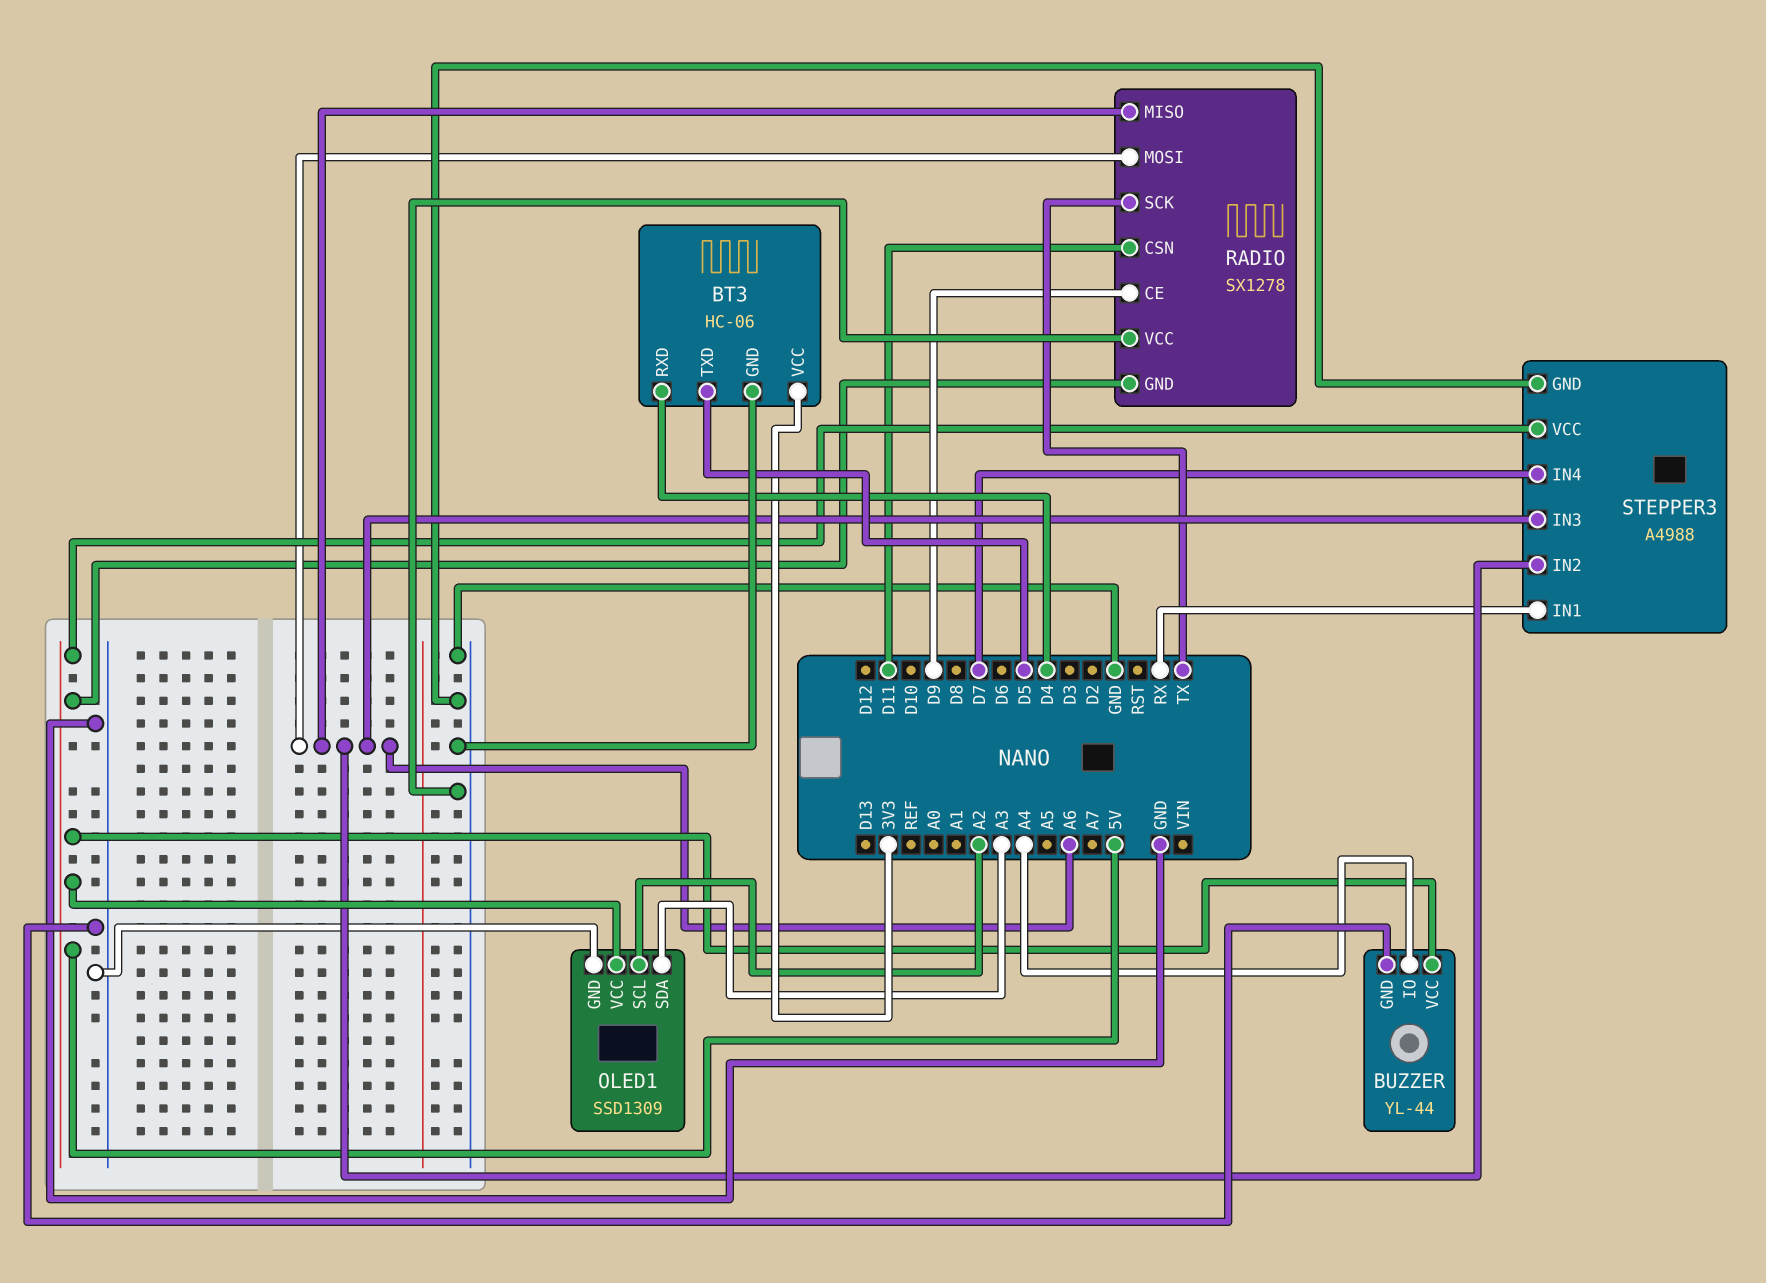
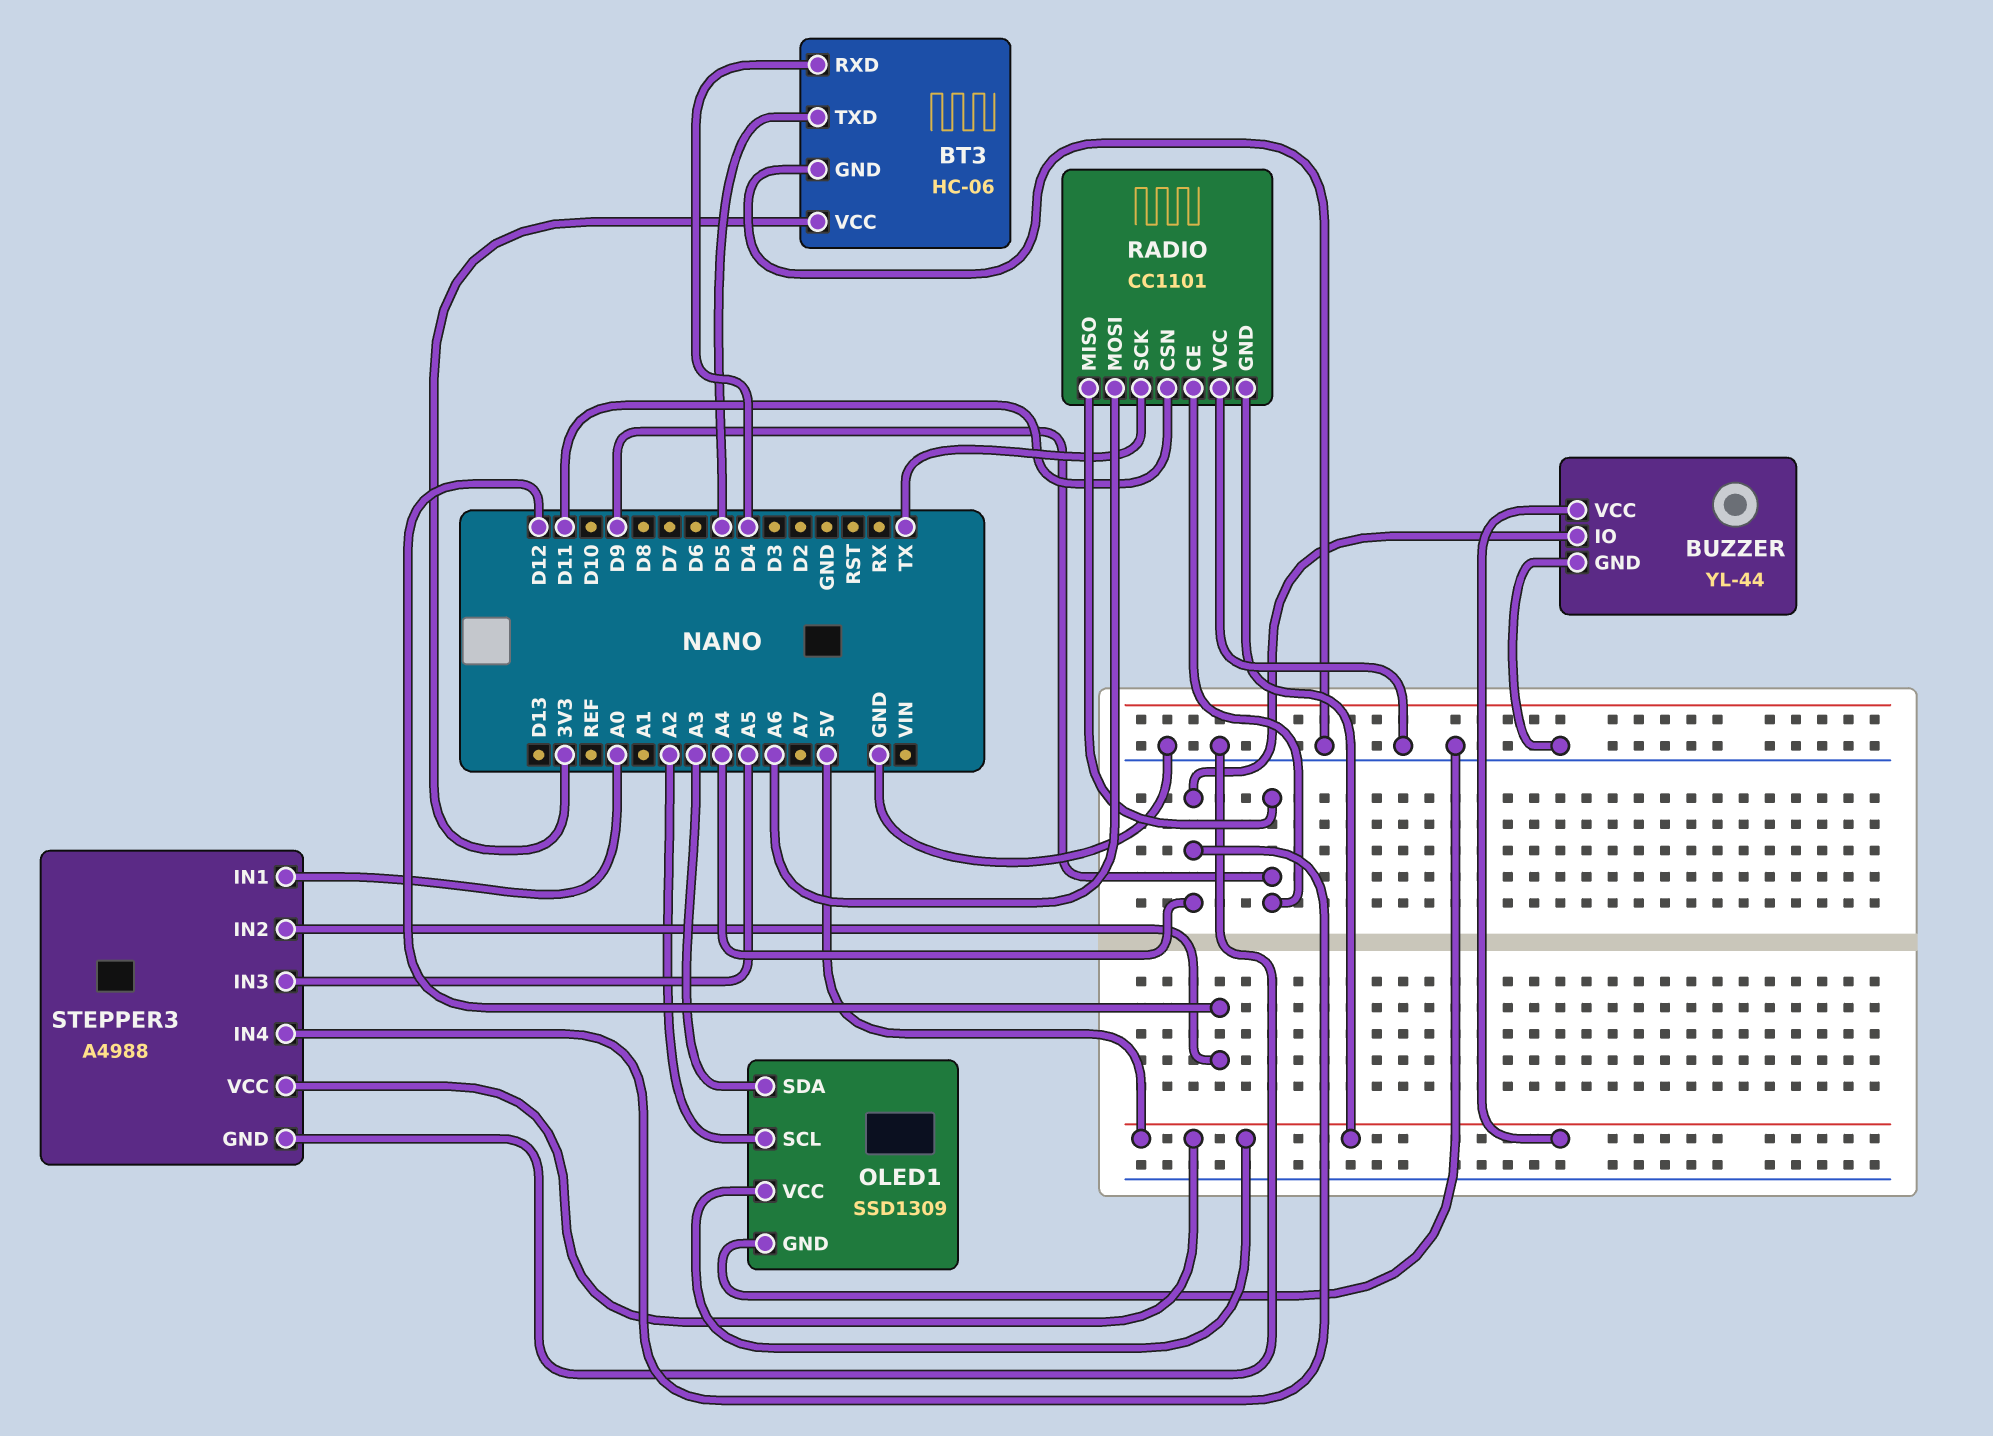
RADIO: SX1278 -> CC1101
RADIO pin MISO: A6 -> D9
STEPPER3 pin IN1: RX -> A0
STEPPER3 pin IN2: A6 -> D12
STEPPER3 pin IN3: A6 -> A5
STEPPER3 pin IN4: D7 -> A4

